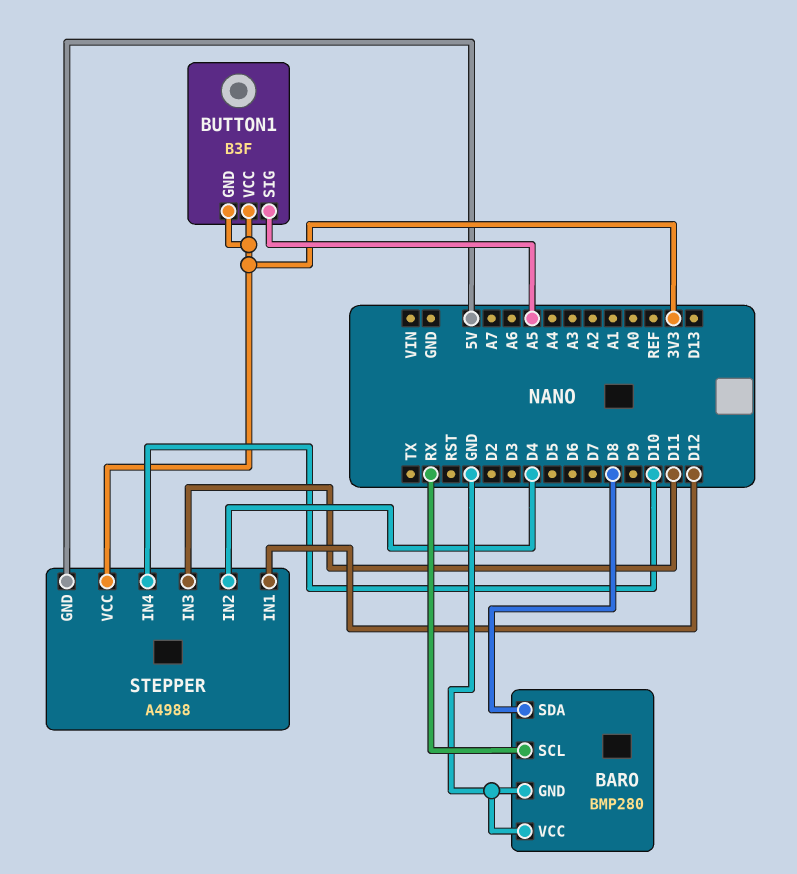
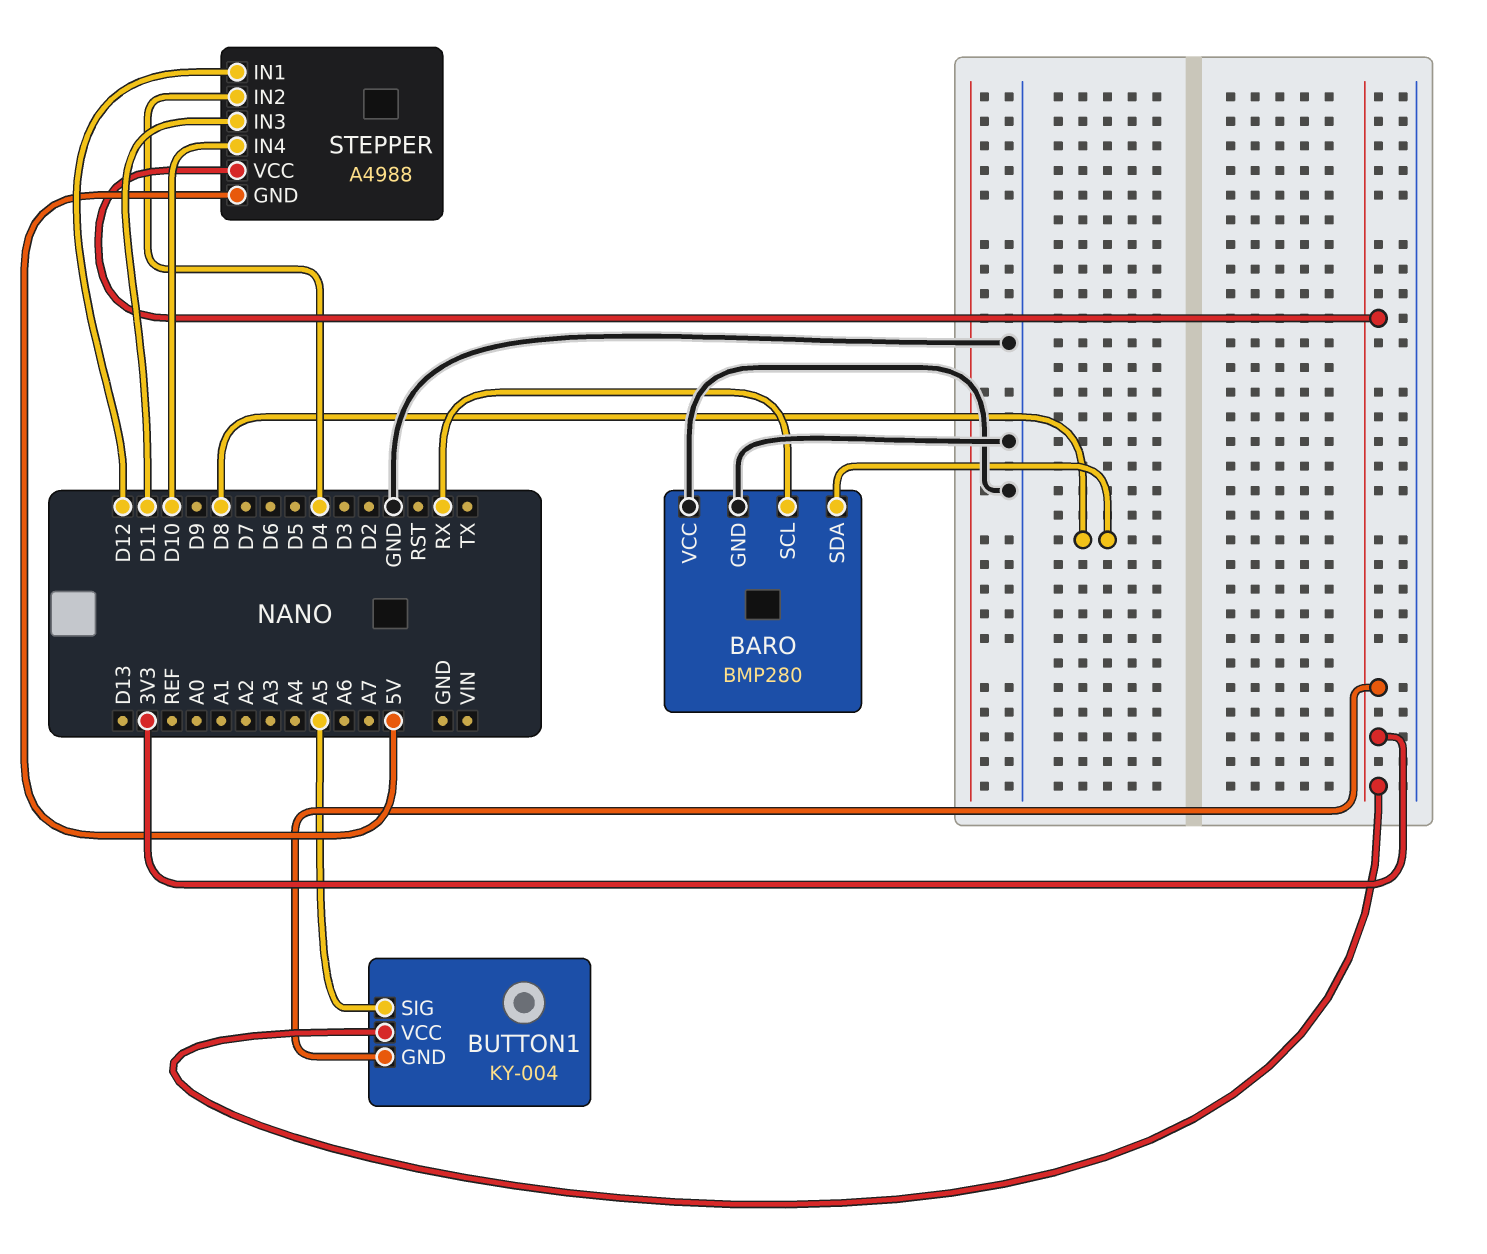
BUTTON1: B3F -> KY-004

